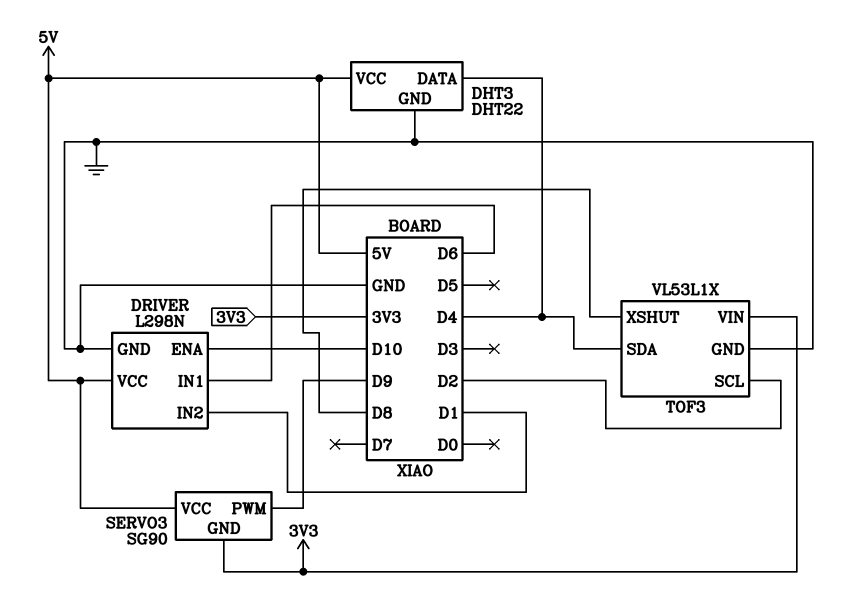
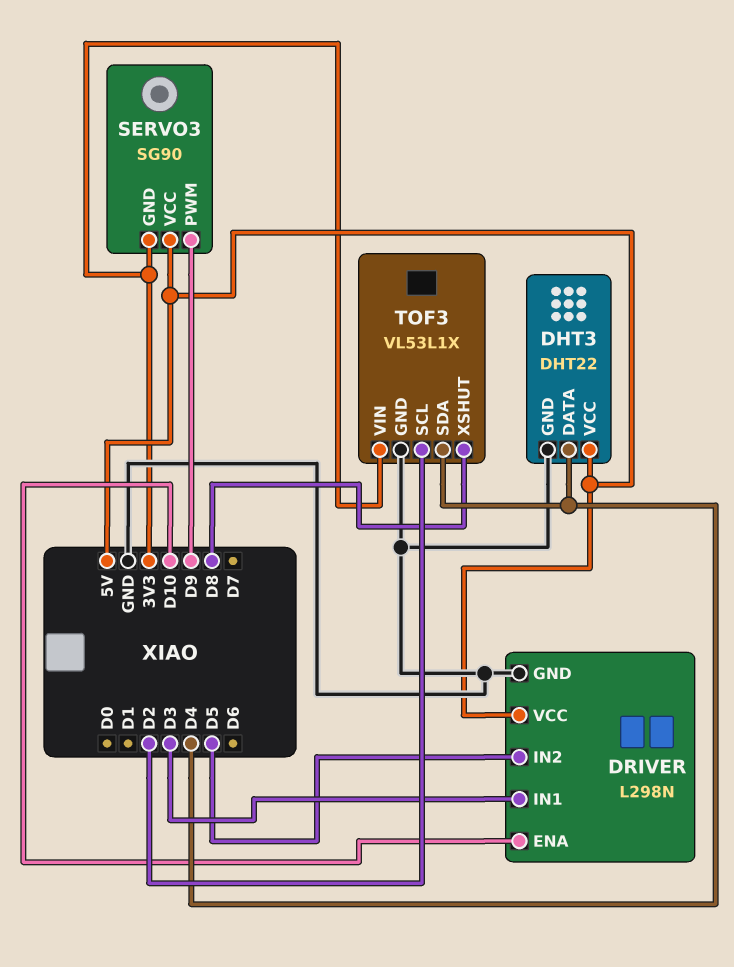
DRIVER pin IN1: D6 -> D3
DRIVER pin IN2: D1 -> D5

